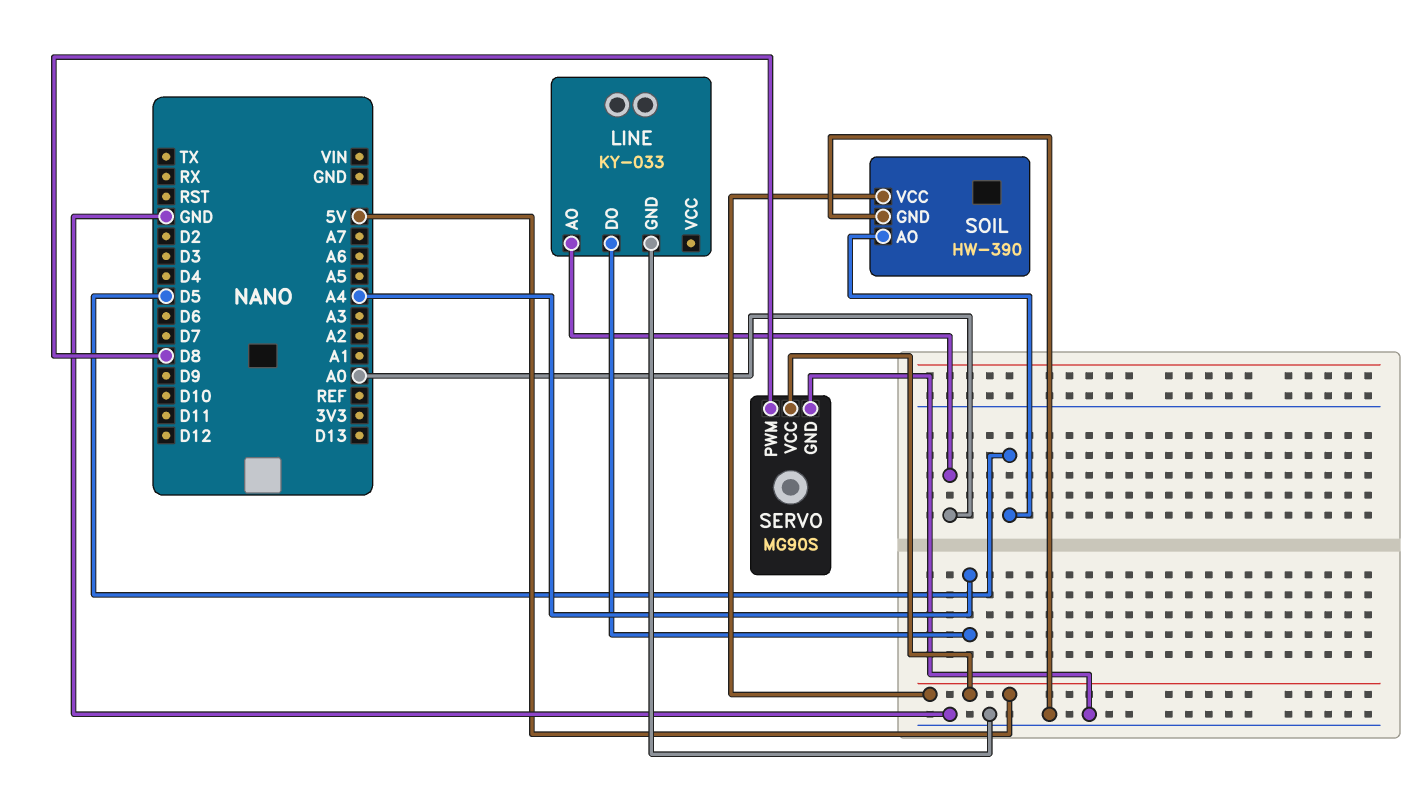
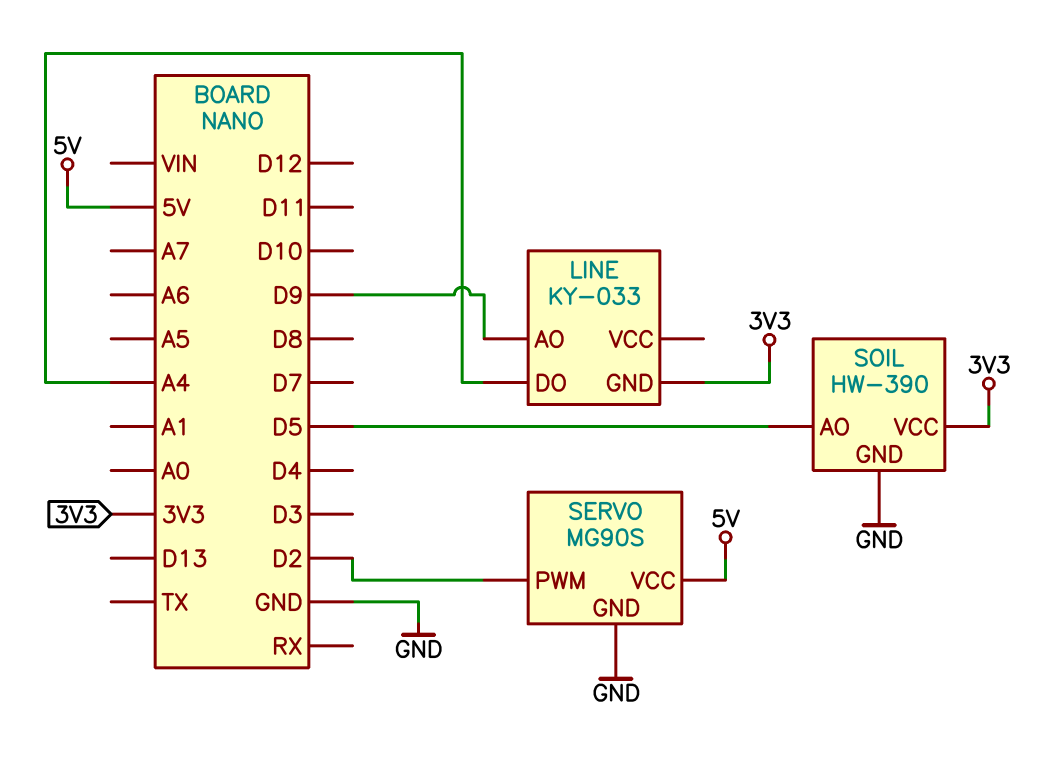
LINE pin AO: A0 -> D9
LINE pin GND: GND -> 3V3
SERVO pin PWM: D8 -> D2
SOIL pin VCC: 5V -> 3V3

